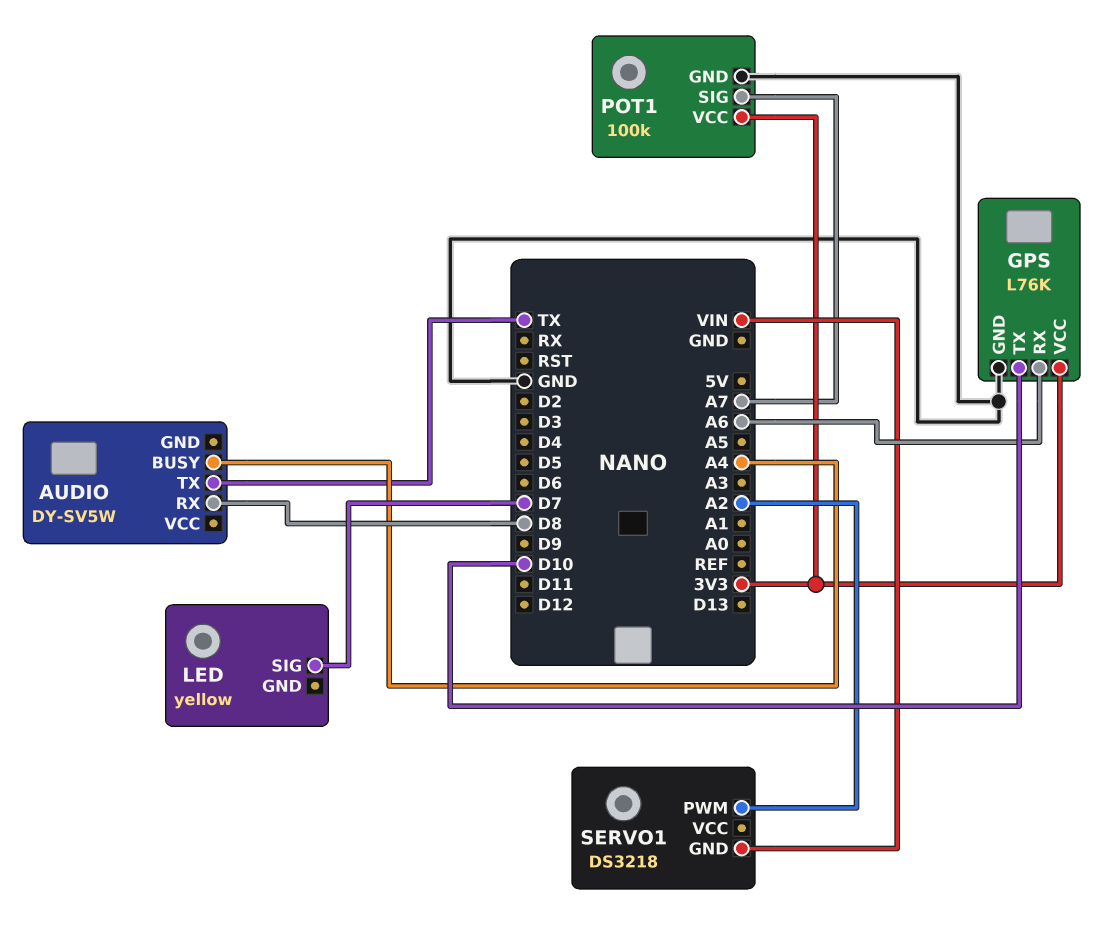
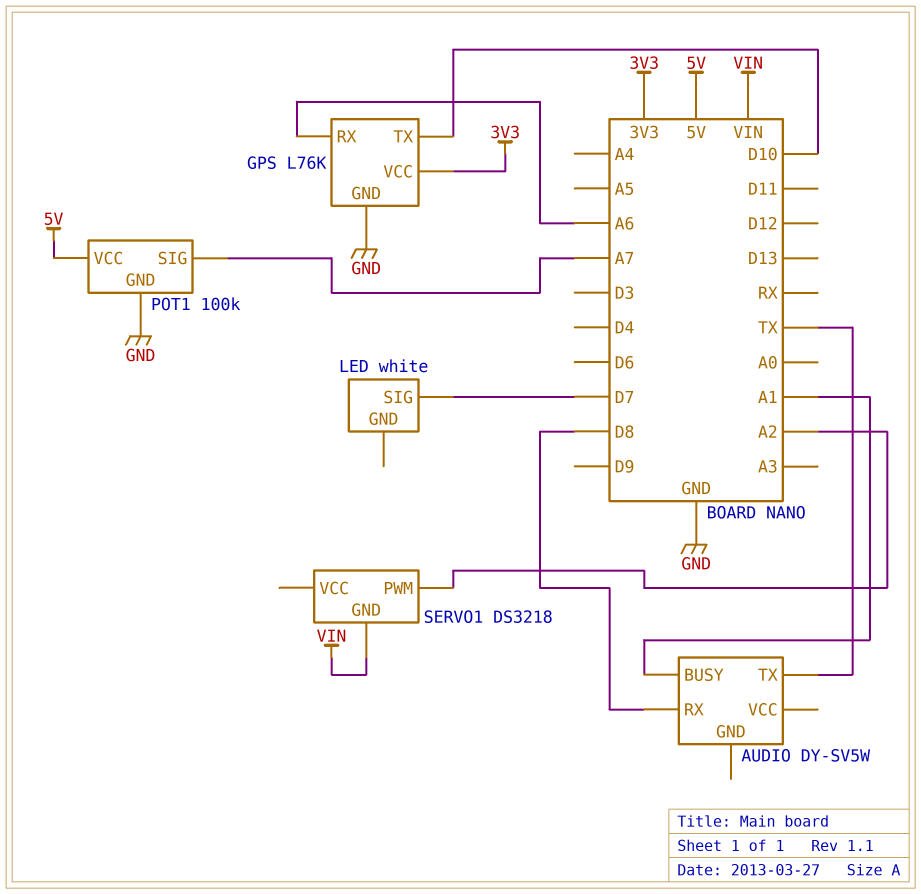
AUDIO pin BUSY: A4 -> A1
LED: yellow -> white
POT1 pin VCC: 3V3 -> 5V

